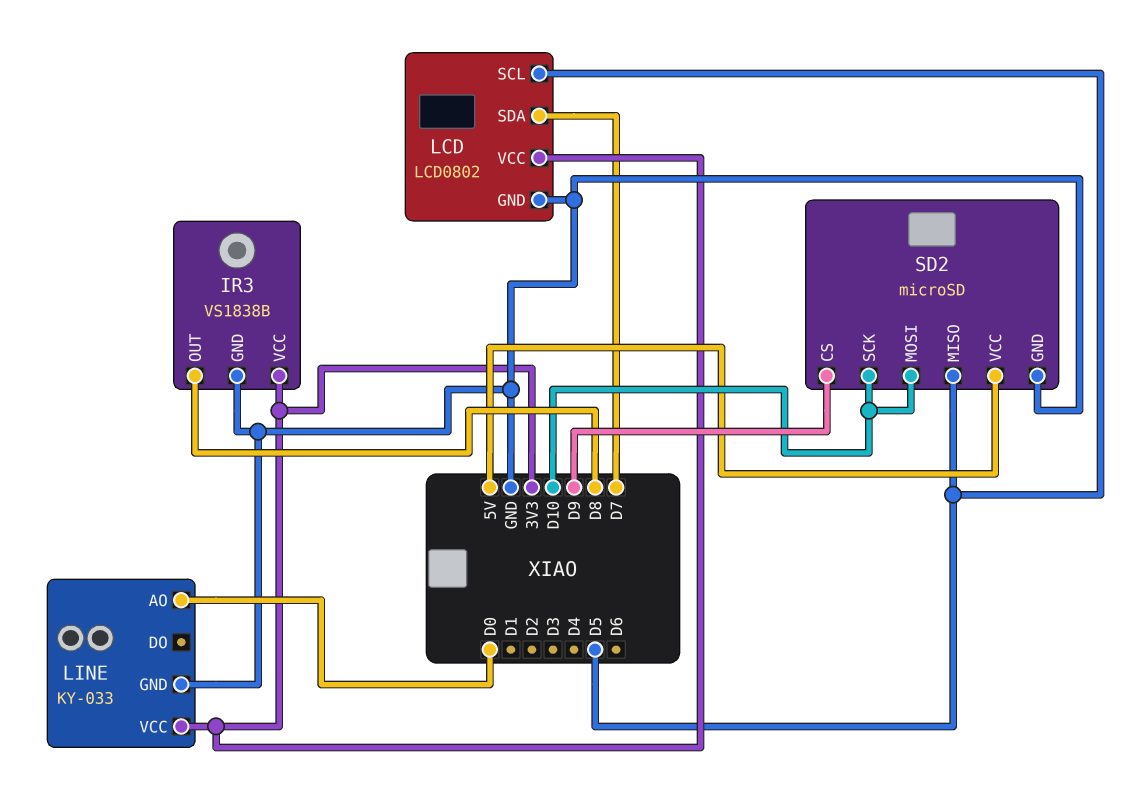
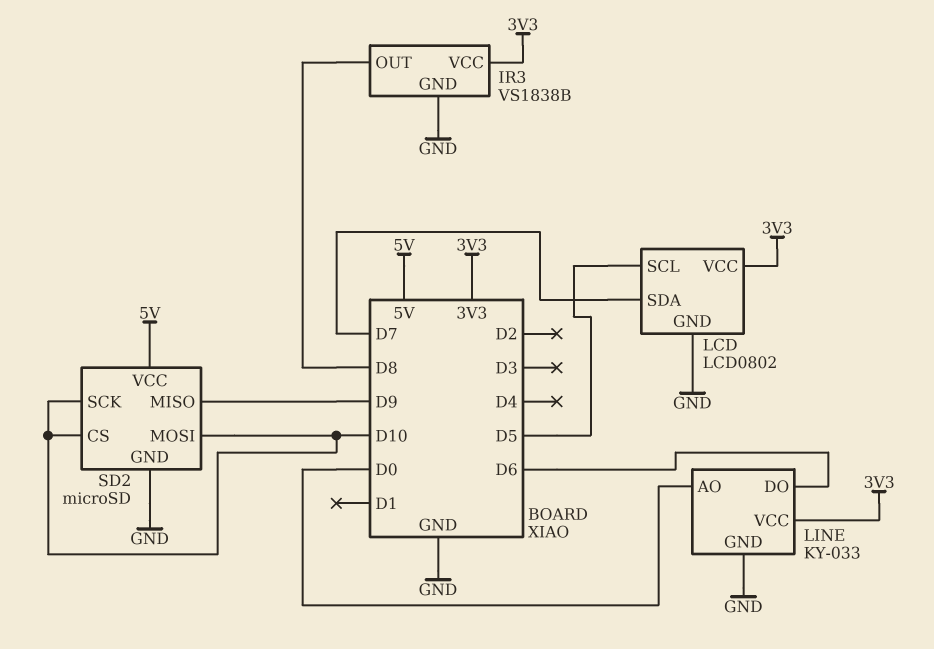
LINE pin DO: none -> D6
SD2 pin CS: D9 -> D10
SD2 pin MISO: D5 -> D9

